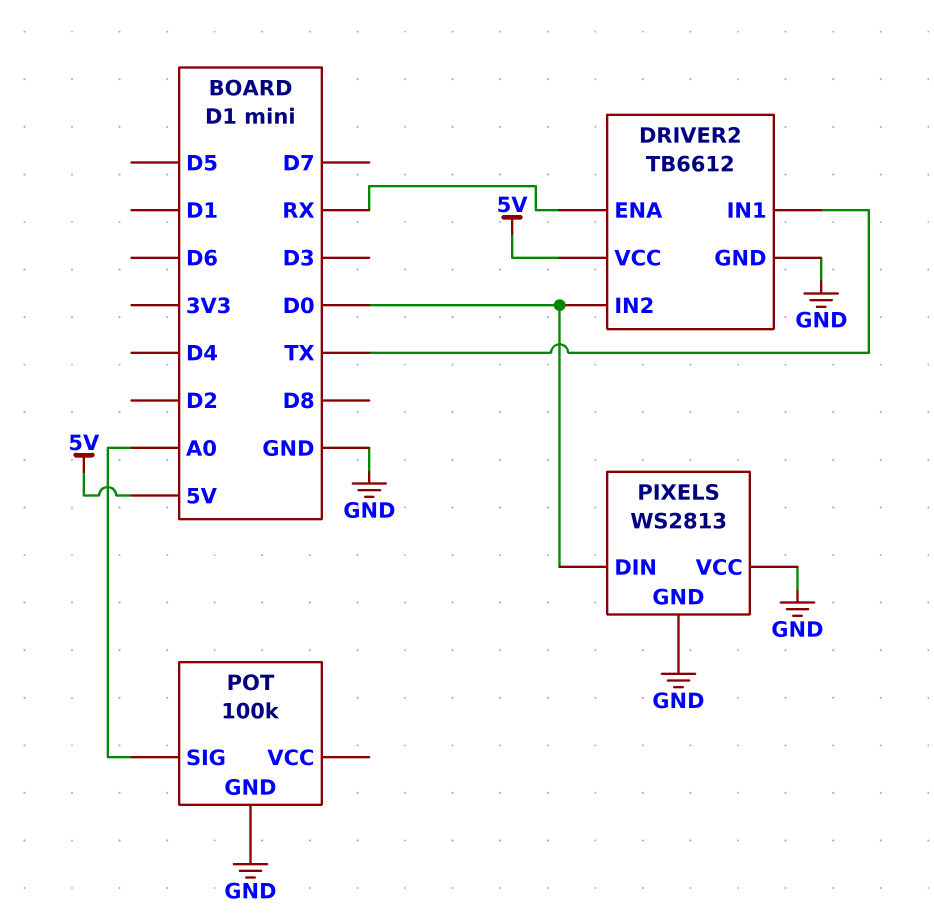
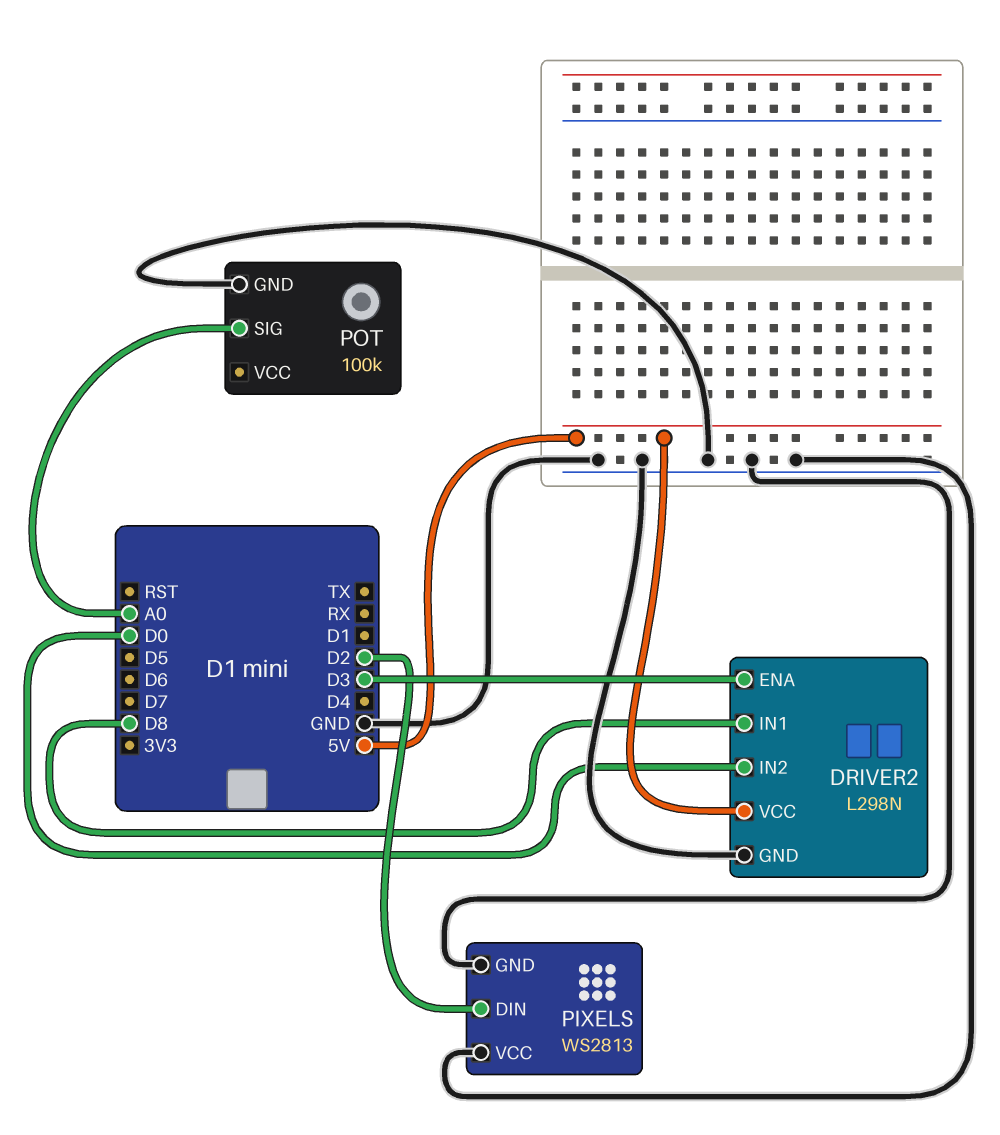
DRIVER2: TB6612 -> L298N
DRIVER2 pin ENA: RX -> D3
DRIVER2 pin IN1: TX -> D8
PIXELS pin DIN: D0 -> D2

